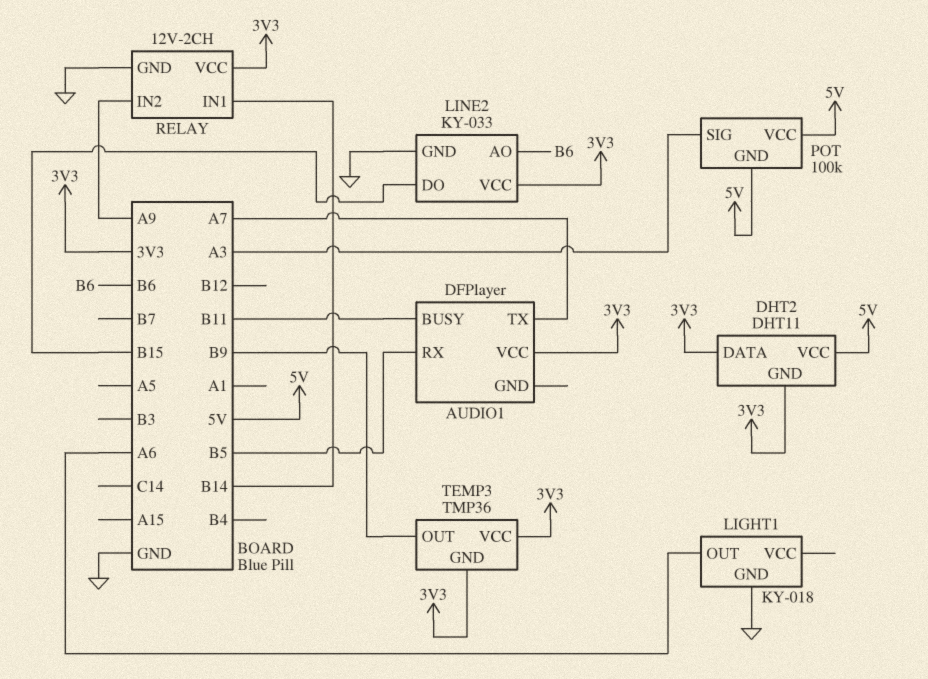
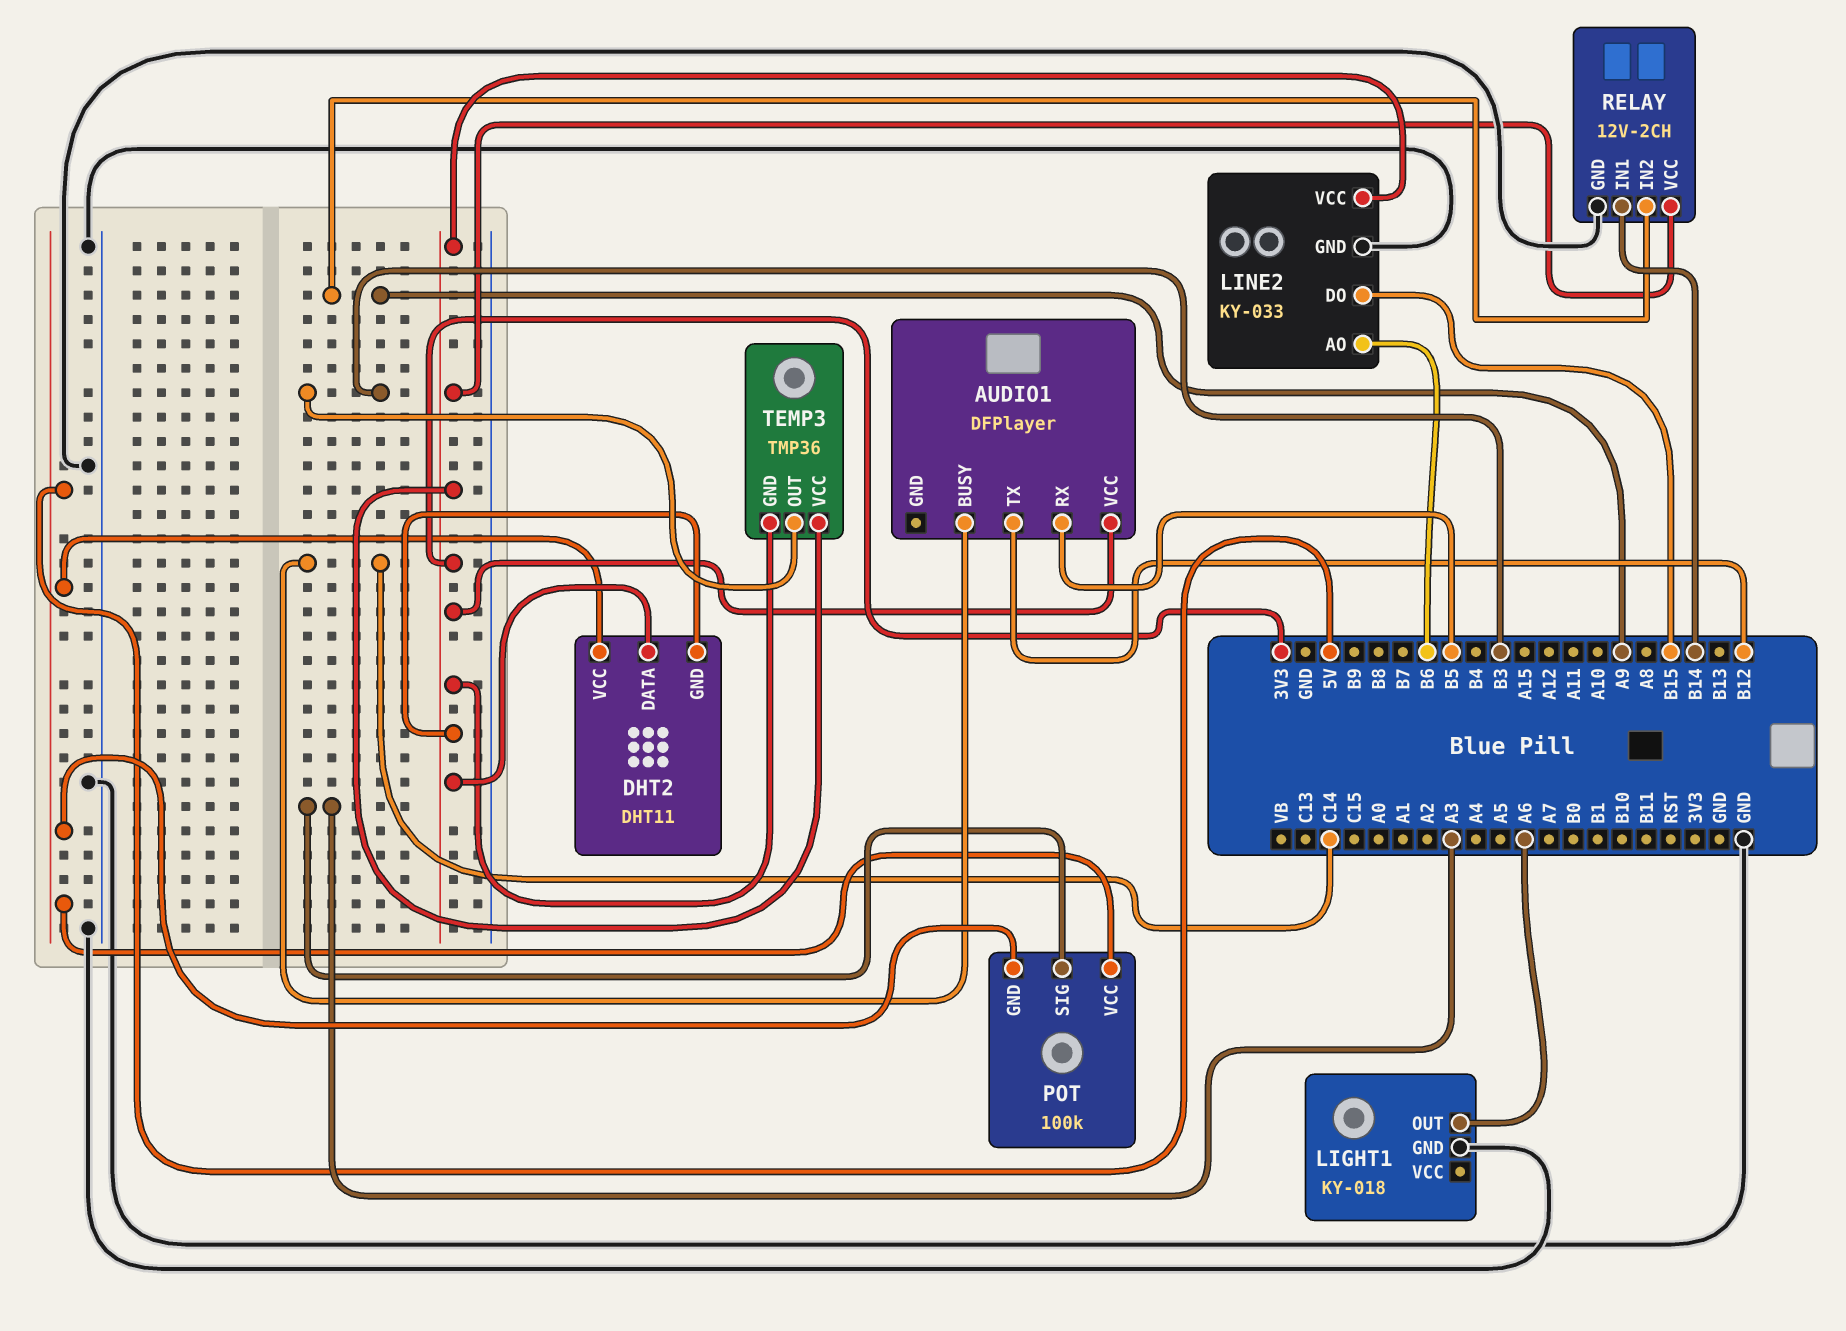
AUDIO1 pin BUSY: B11 -> C14
AUDIO1 pin TX: A7 -> B12
TEMP3 pin OUT: B9 -> B3

